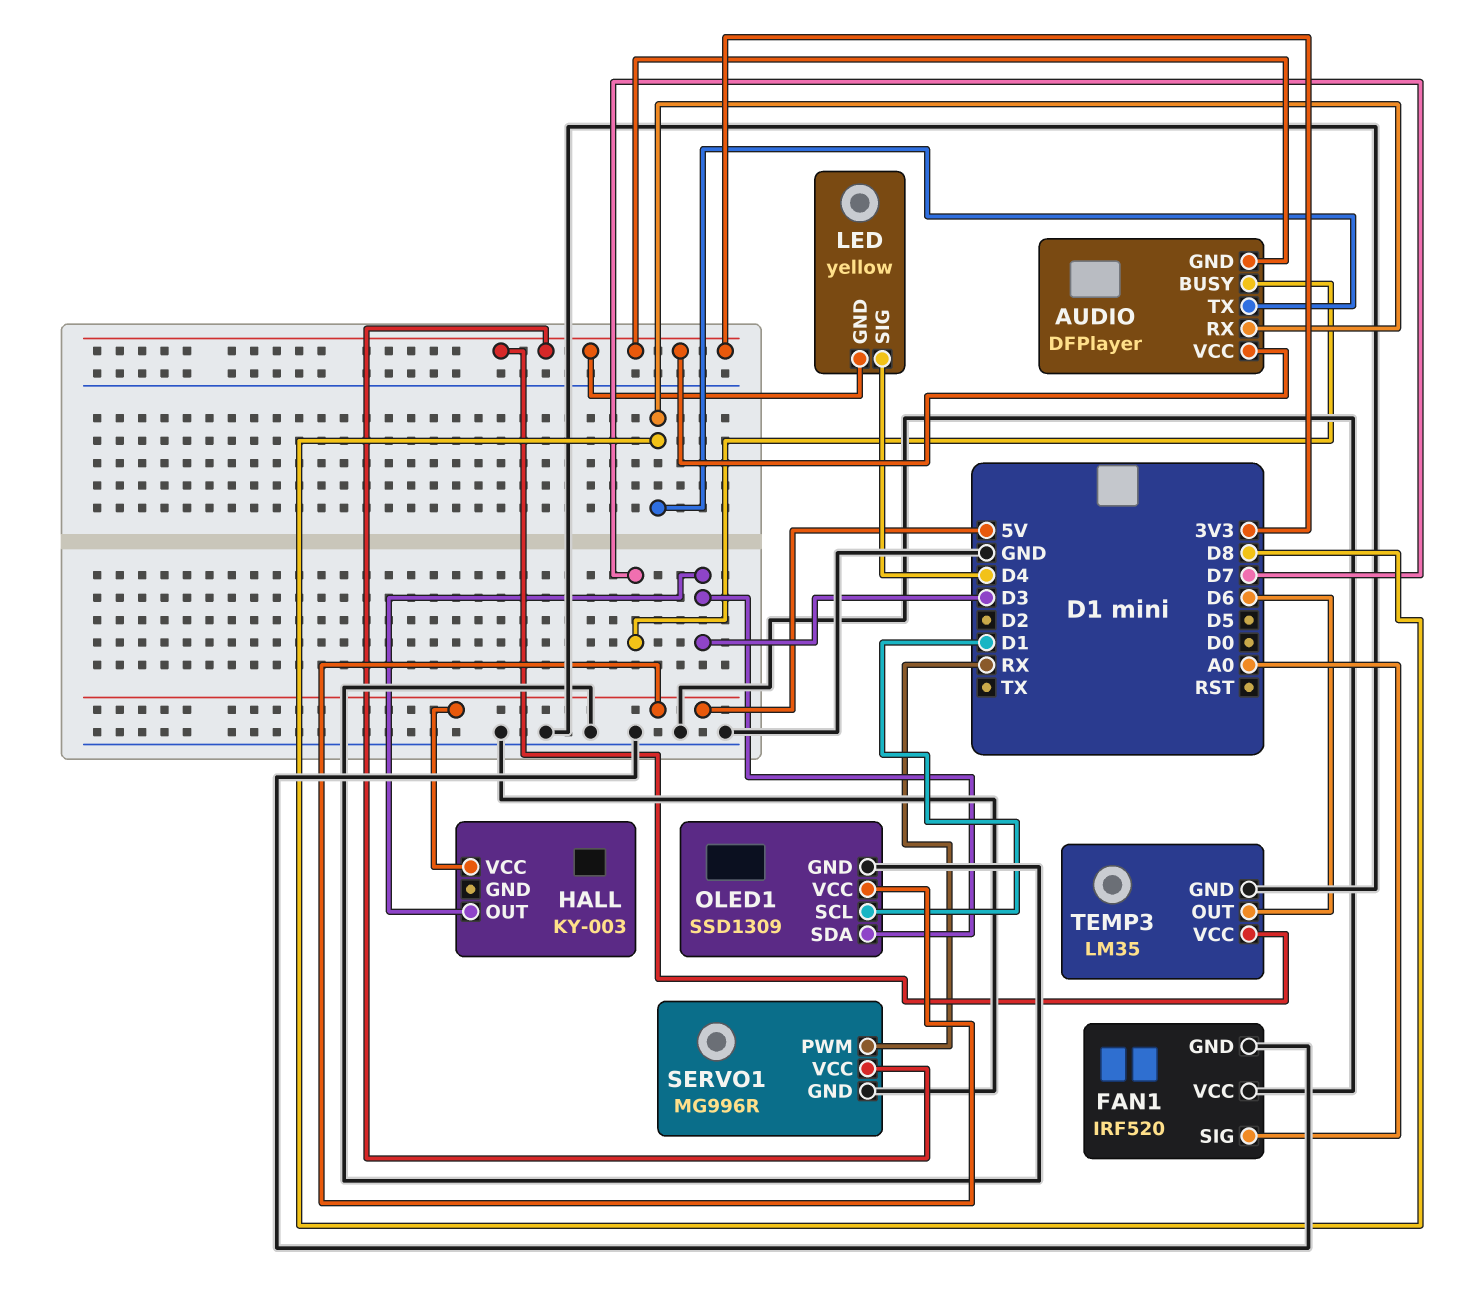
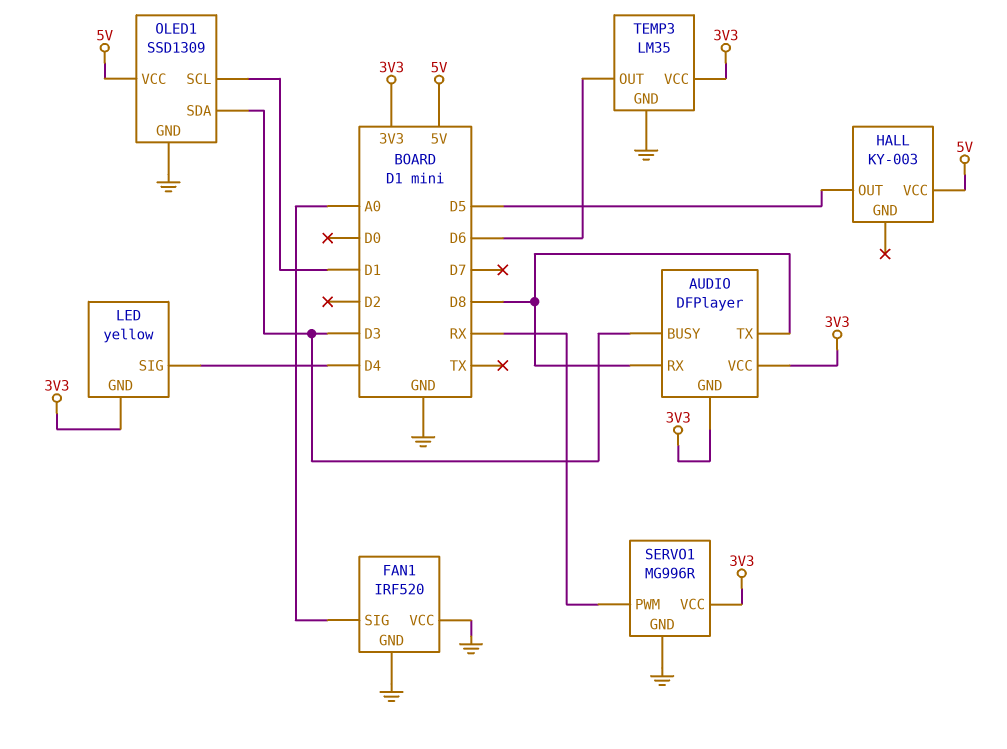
AUDIO pin BUSY: D7 -> D3
HALL pin OUT: D3 -> D5

